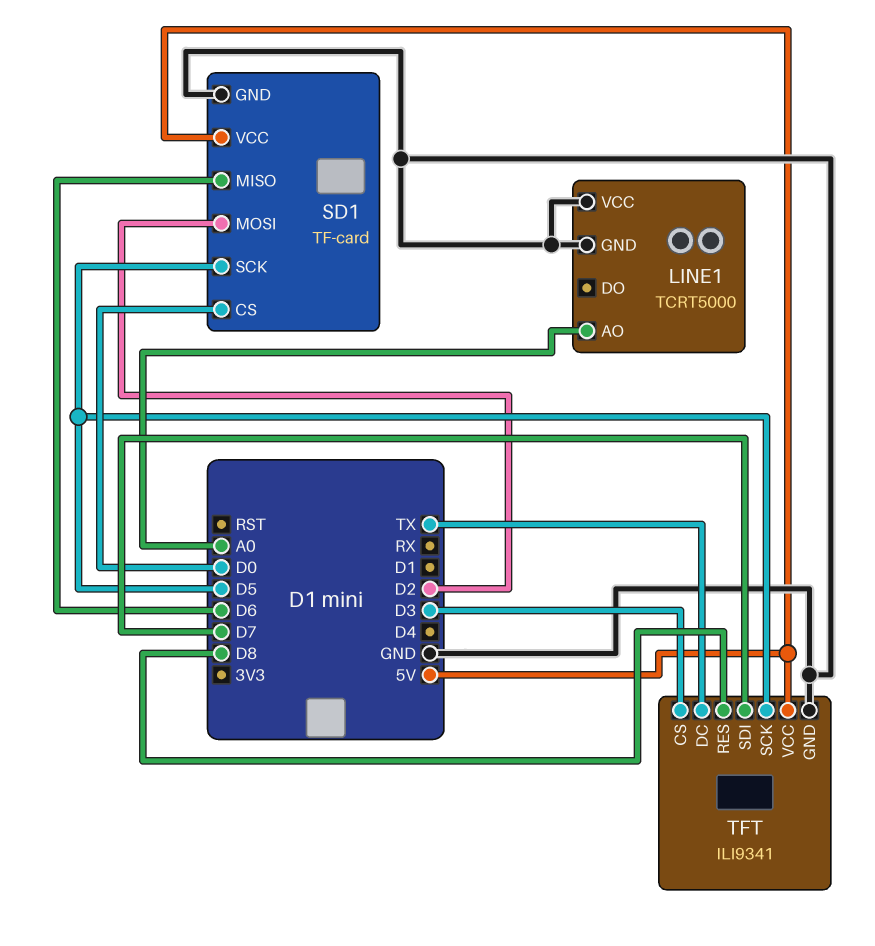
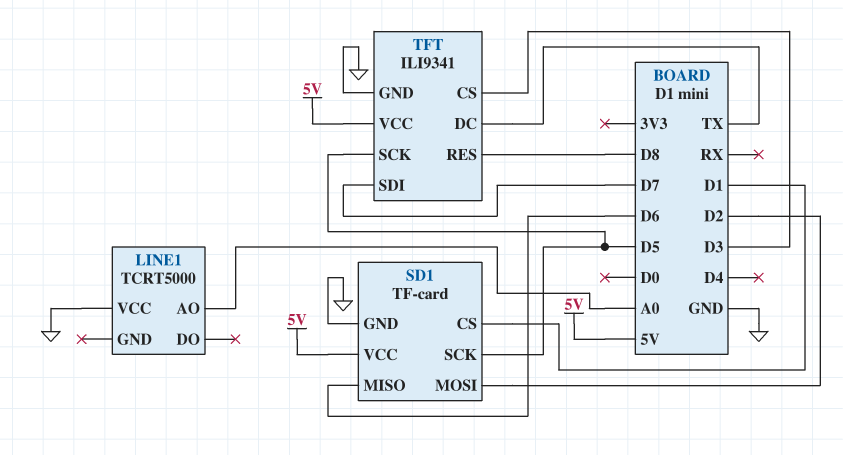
LINE1 pin GND: GND -> none
SD1 pin CS: D0 -> D1

